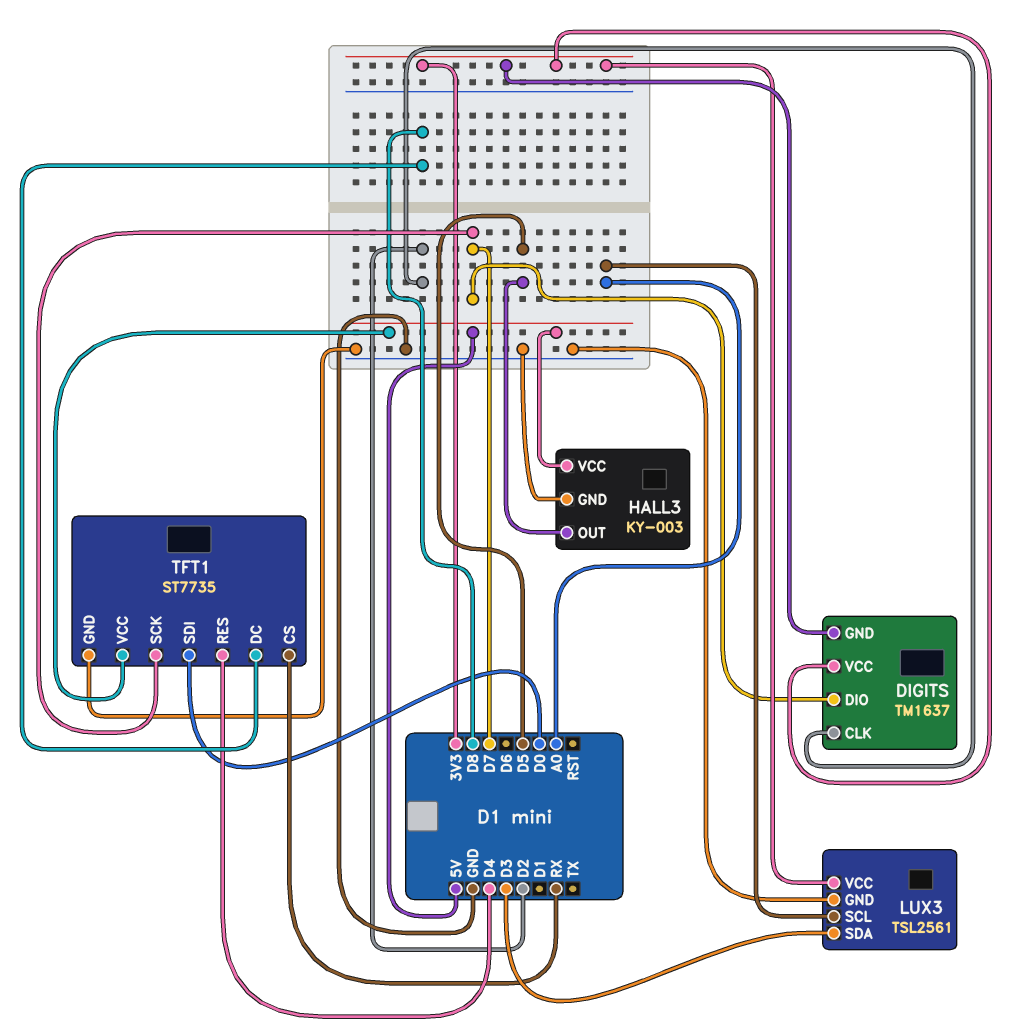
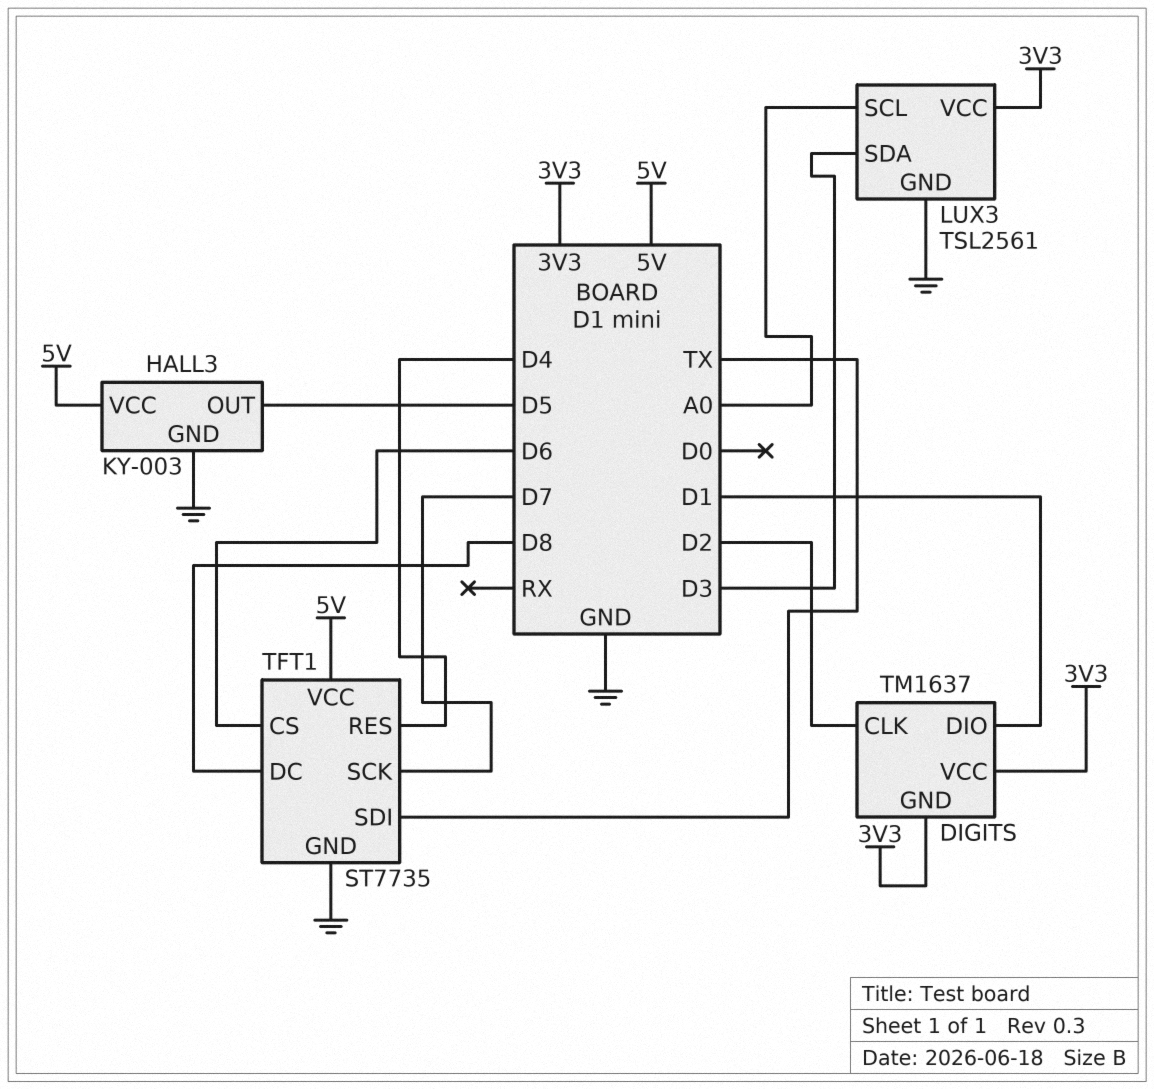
DIGITS pin DIO: D7 -> D1
TFT1 pin CS: RX -> D6
TFT1 pin SDI: D0 -> TX

